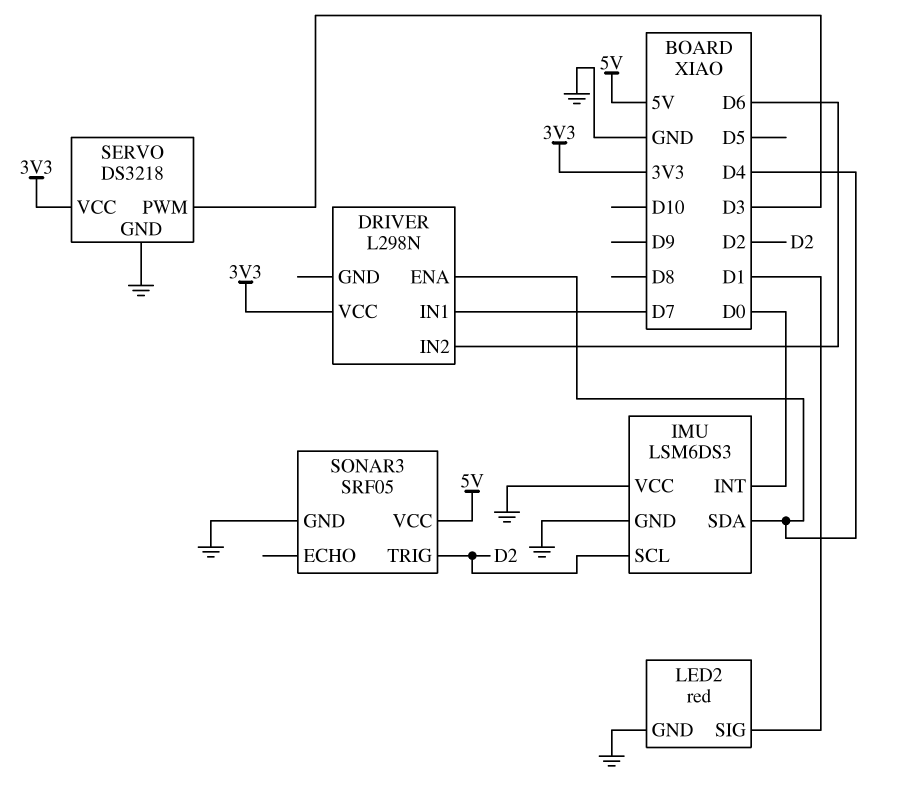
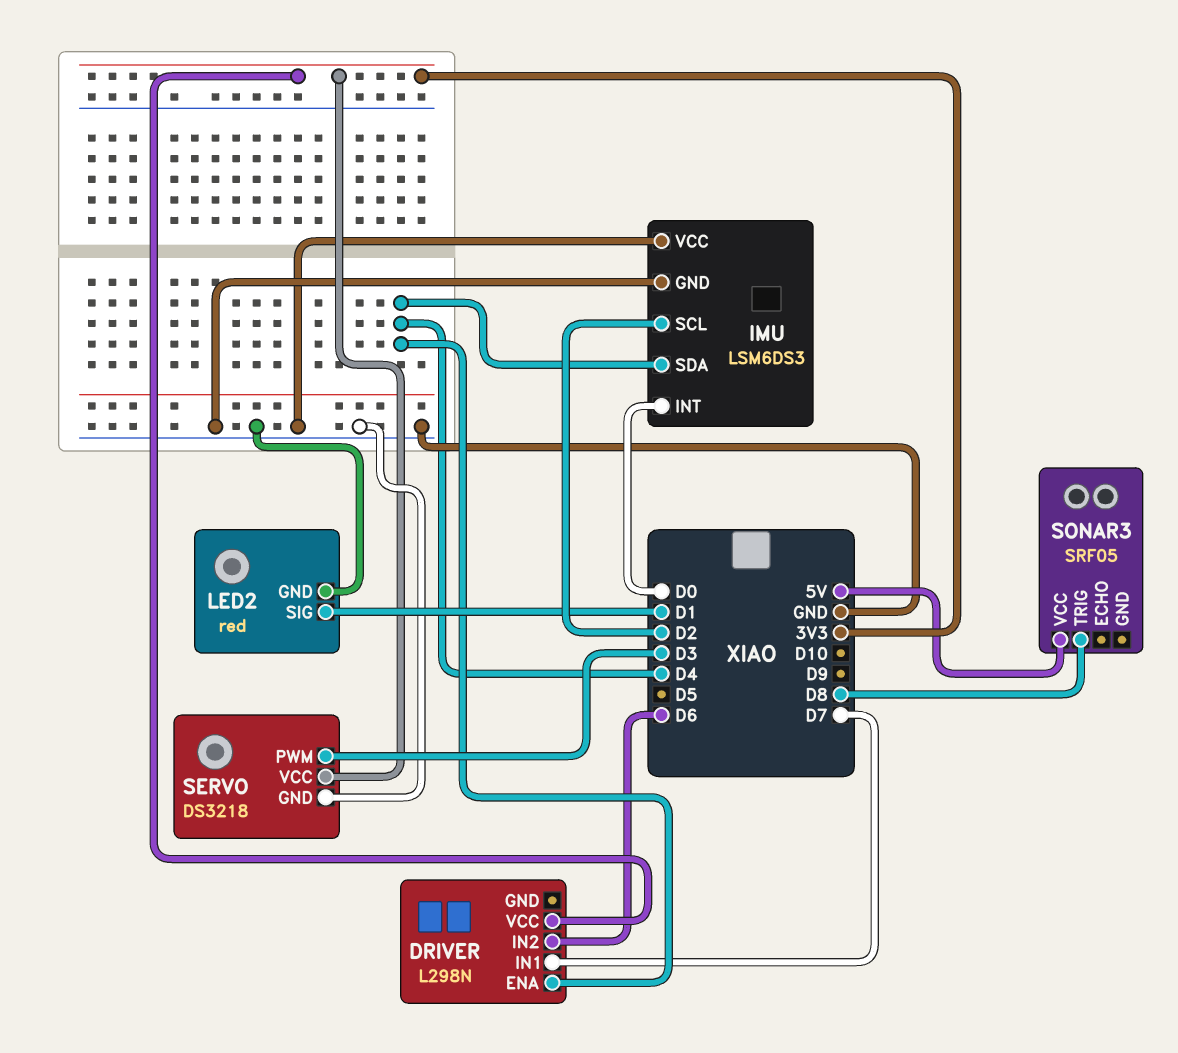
SONAR3 pin GND: GND -> none
SONAR3 pin TRIG: D2 -> D8

